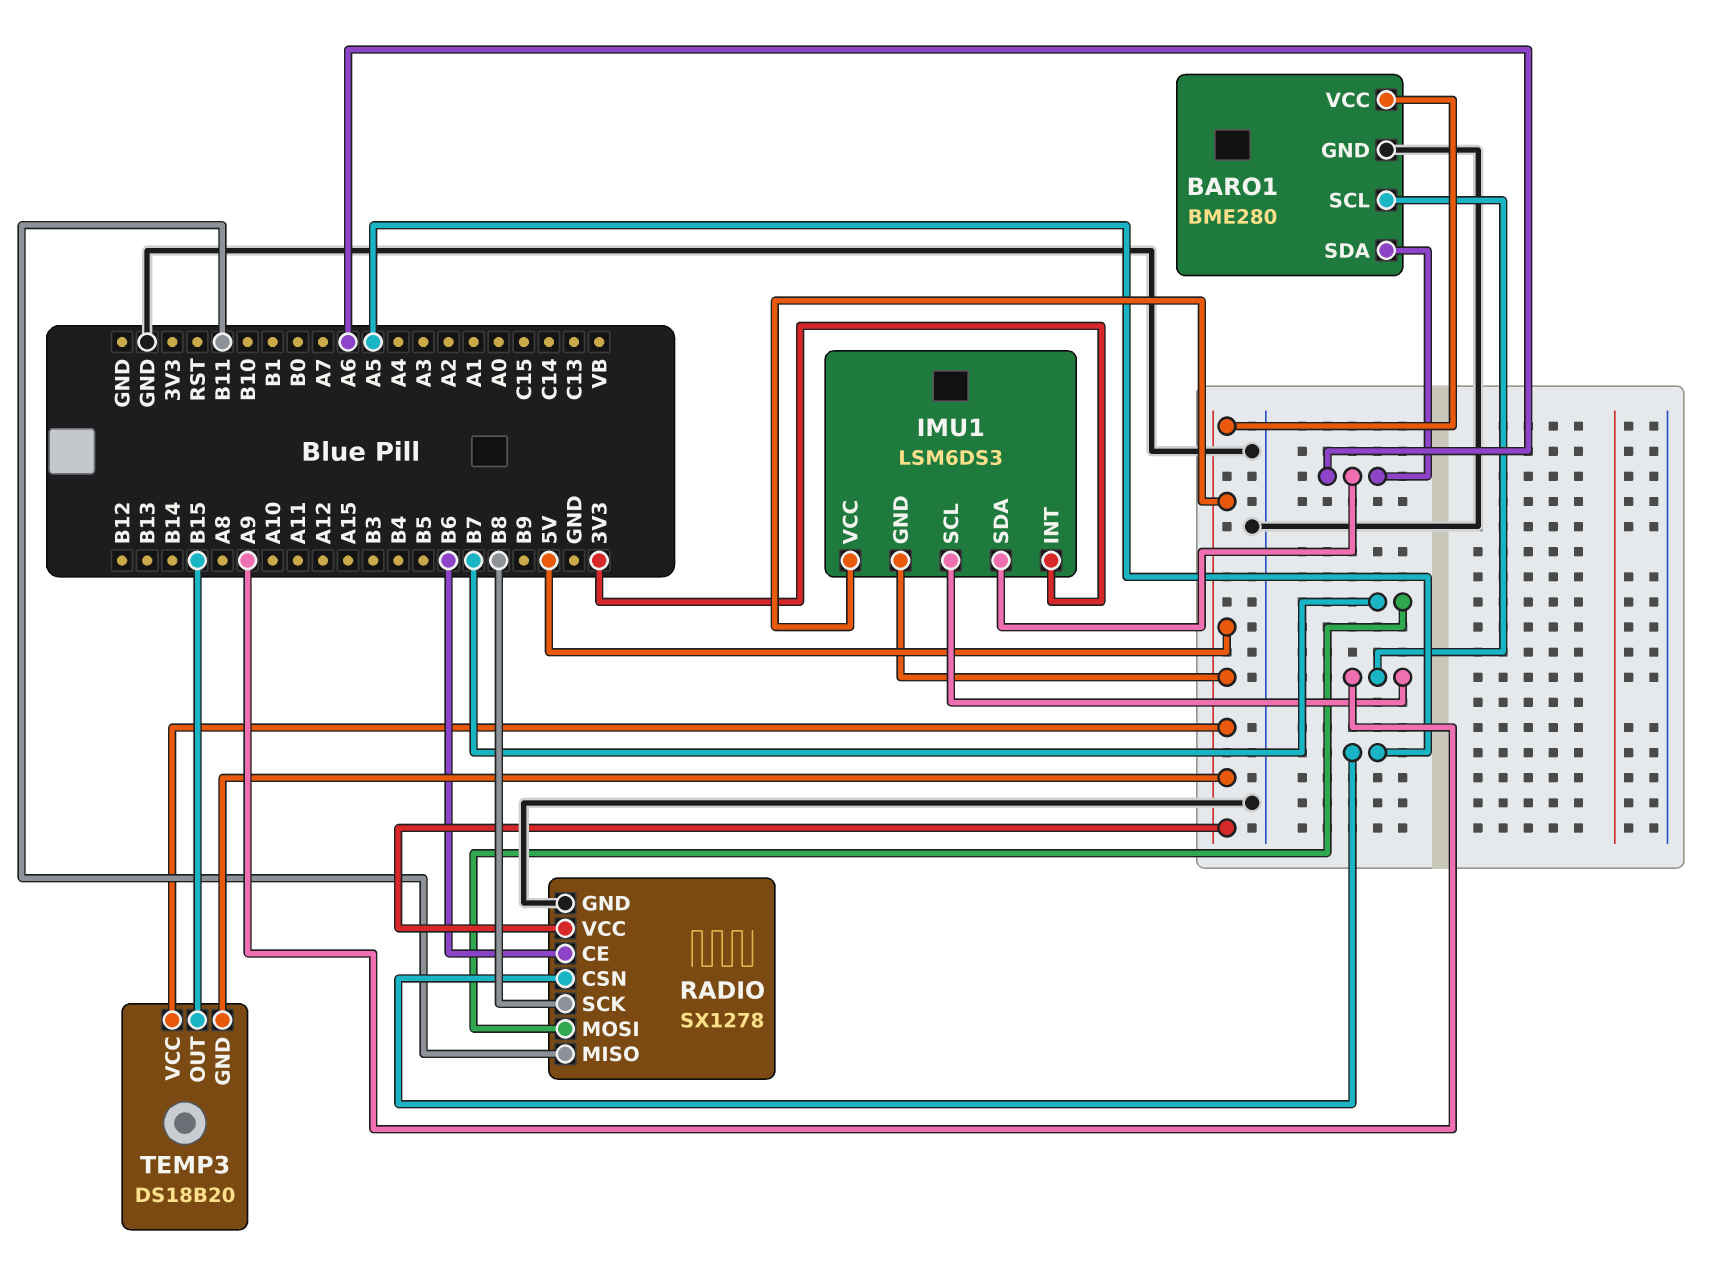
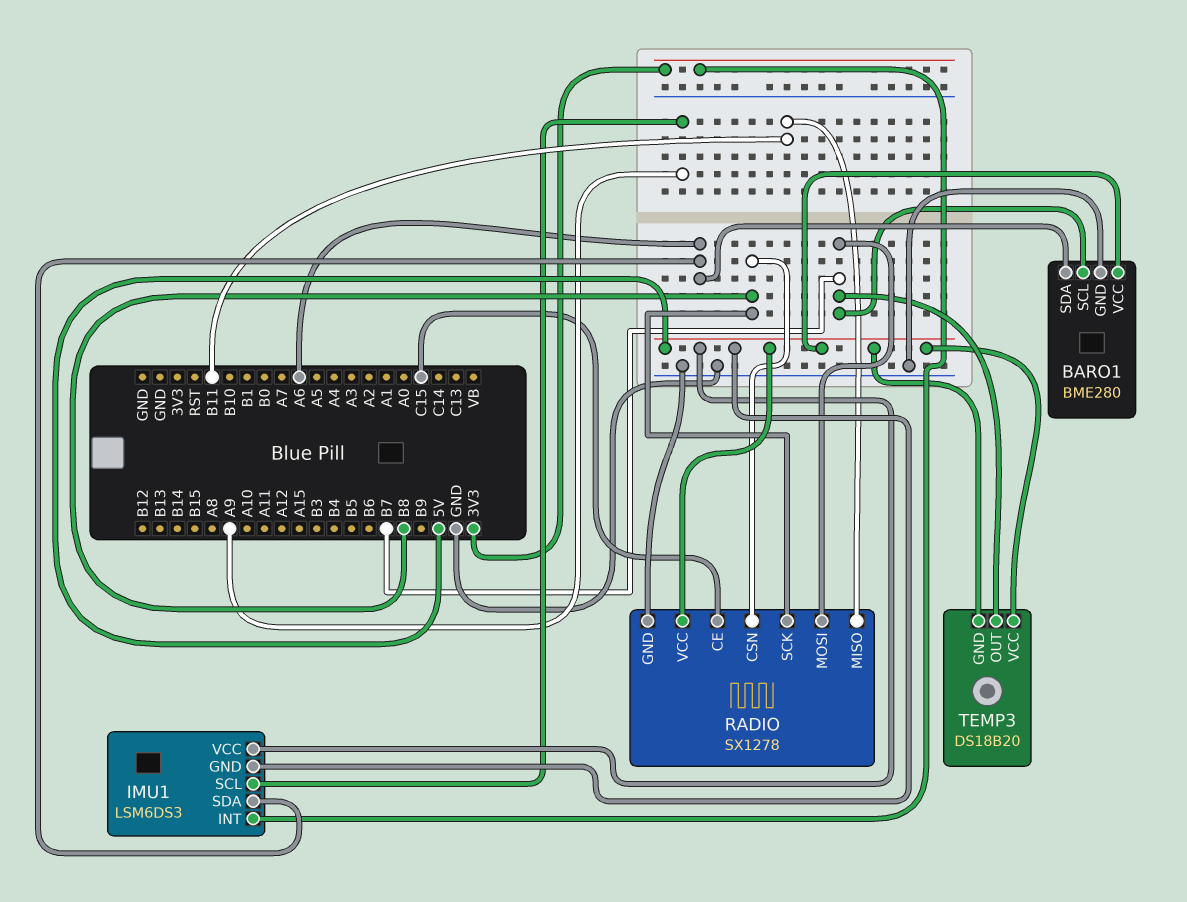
BARO1 pin SCL: A9 -> B7
RADIO pin CE: B6 -> C15
RADIO pin CSN: A5 -> B8
TEMP3 pin OUT: B15 -> B7

